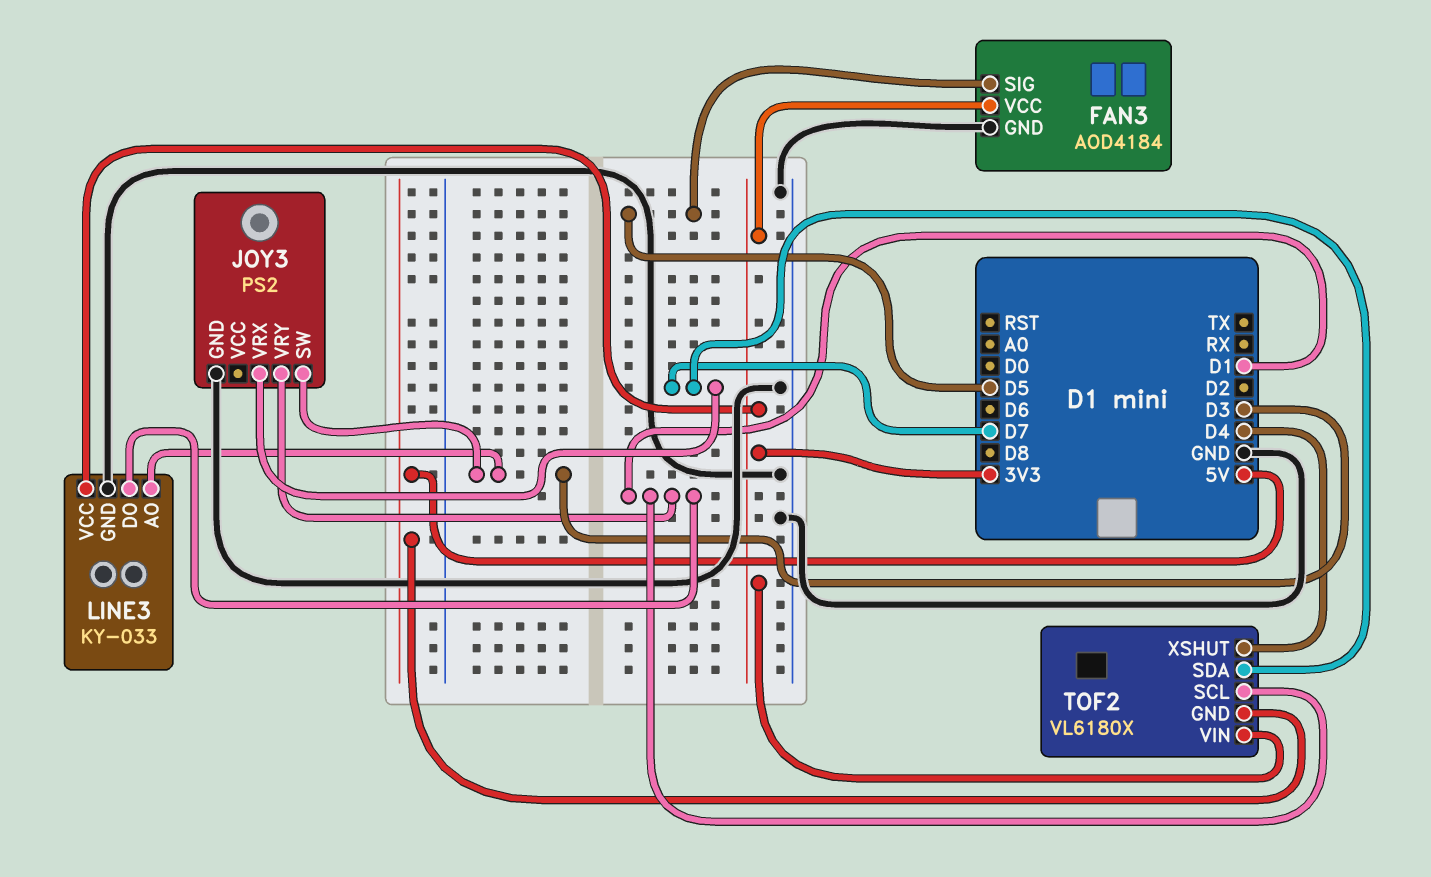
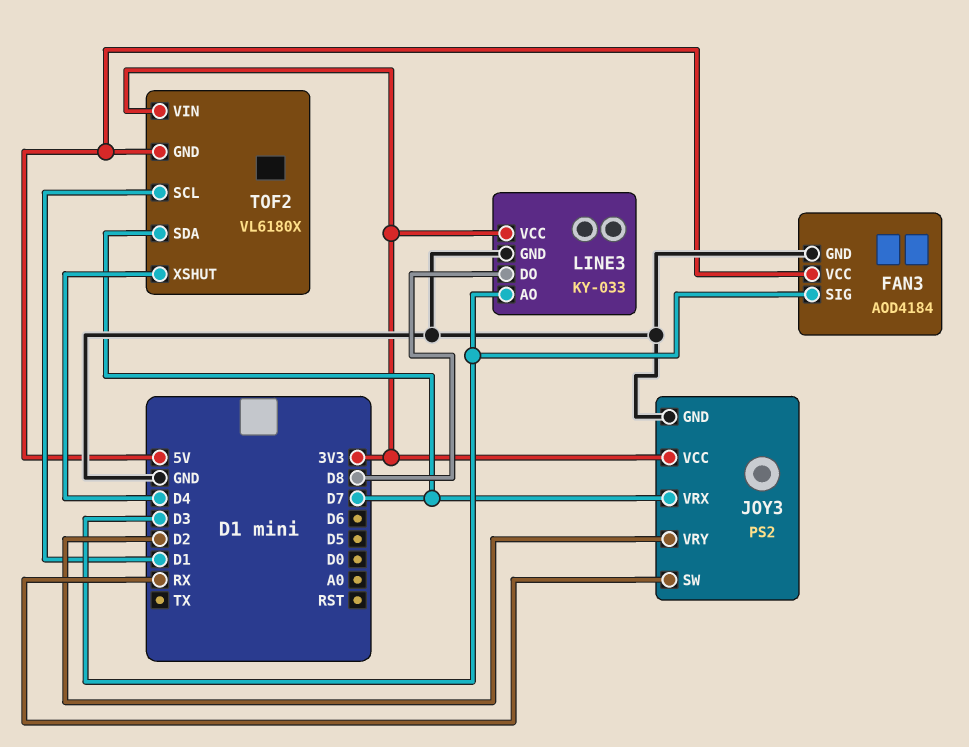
FAN3 pin SIG: D5 -> D3
FAN3 pin VCC: 3V3 -> 5V
JOY3 pin SW: D3 -> RX
JOY3 pin VCC: none -> 3V3
JOY3 pin VRY: D1 -> D2
LINE3 pin DO: D1 -> D8

